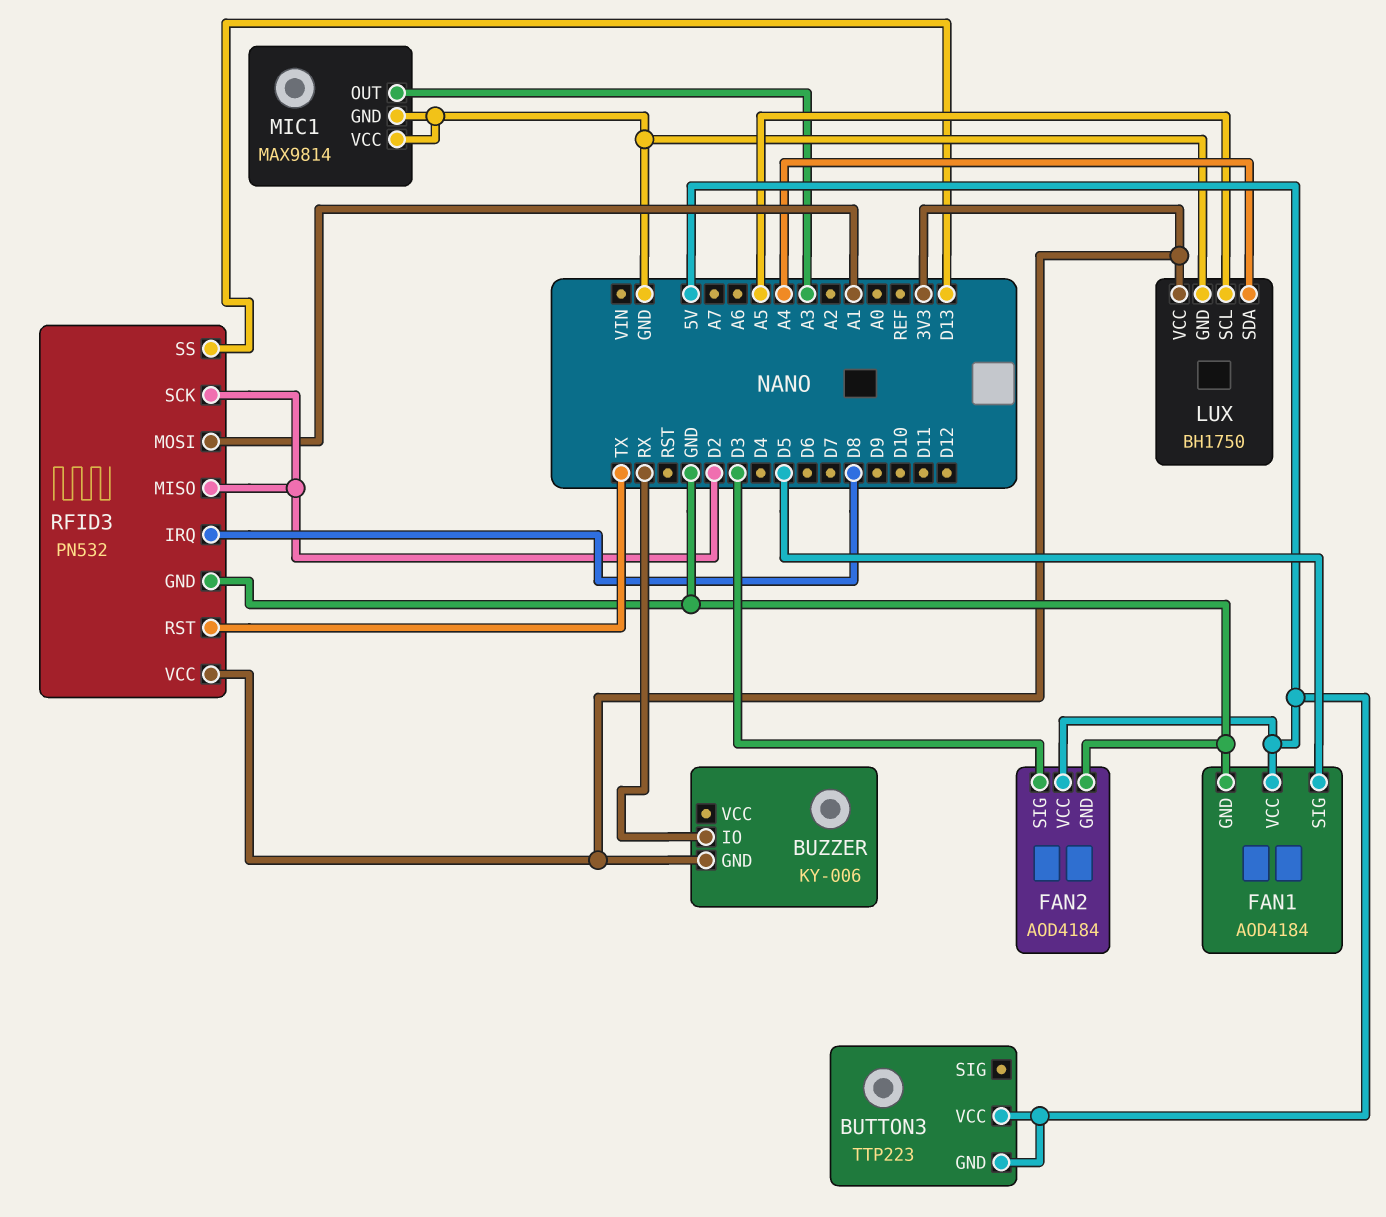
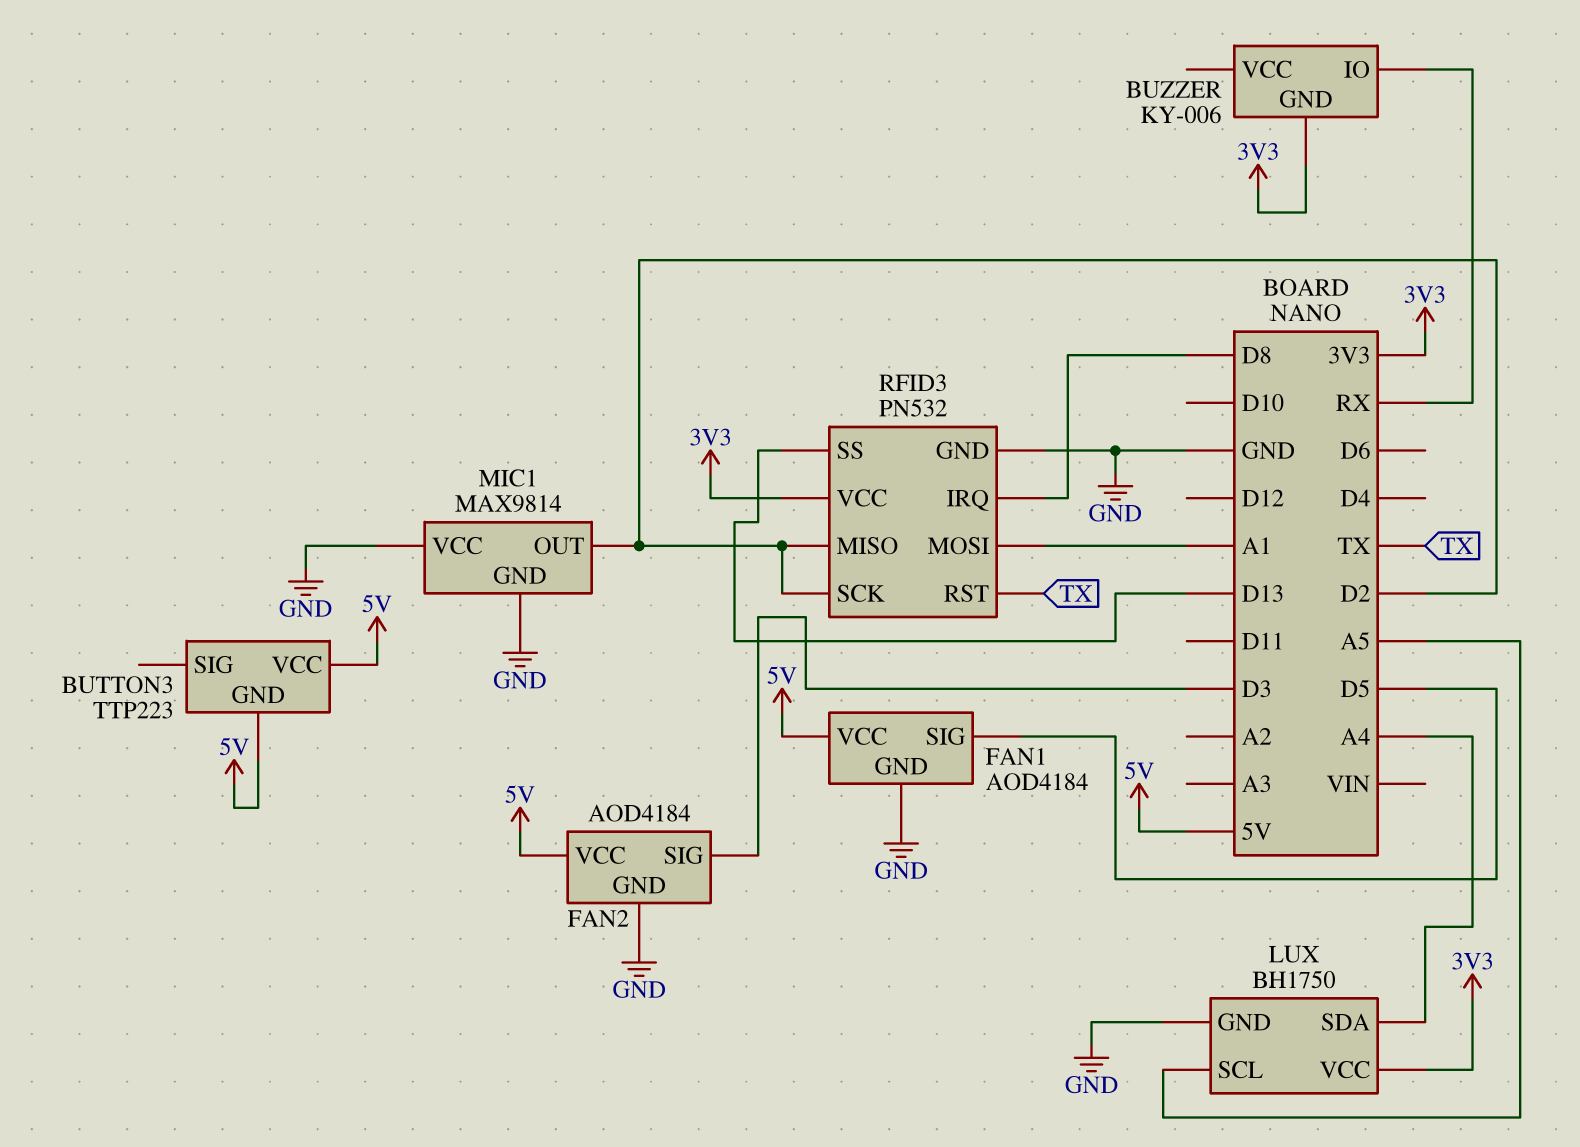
MIC1 pin OUT: A3 -> D2

